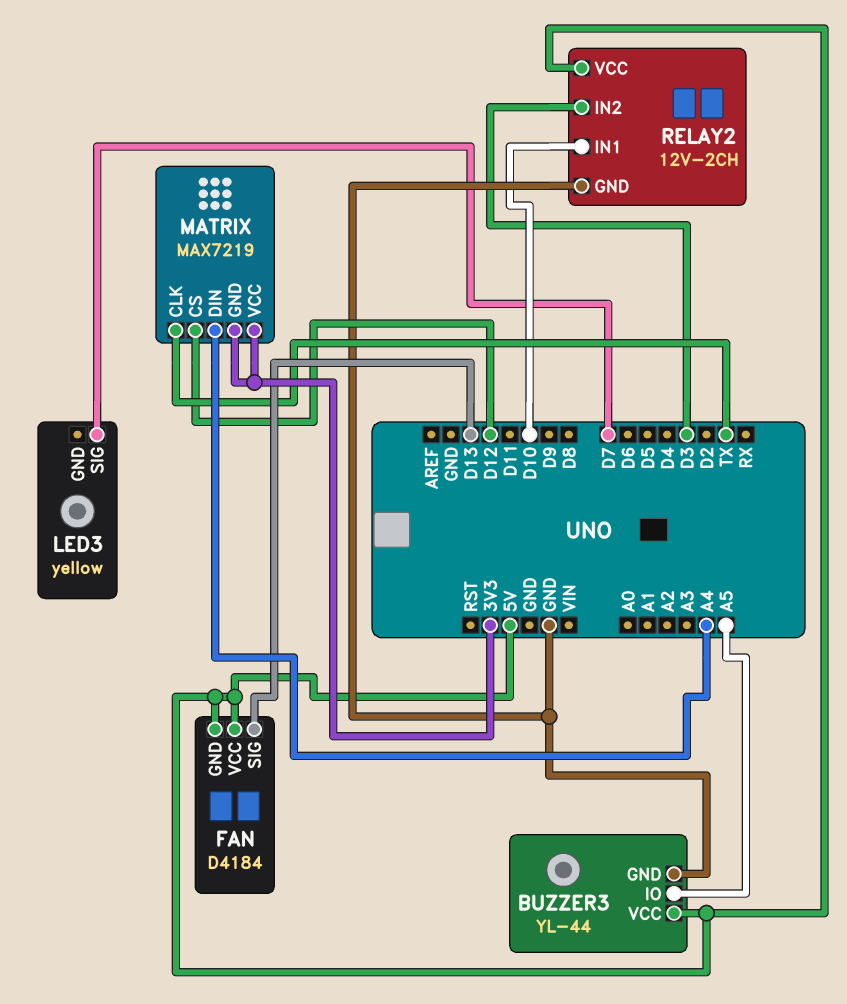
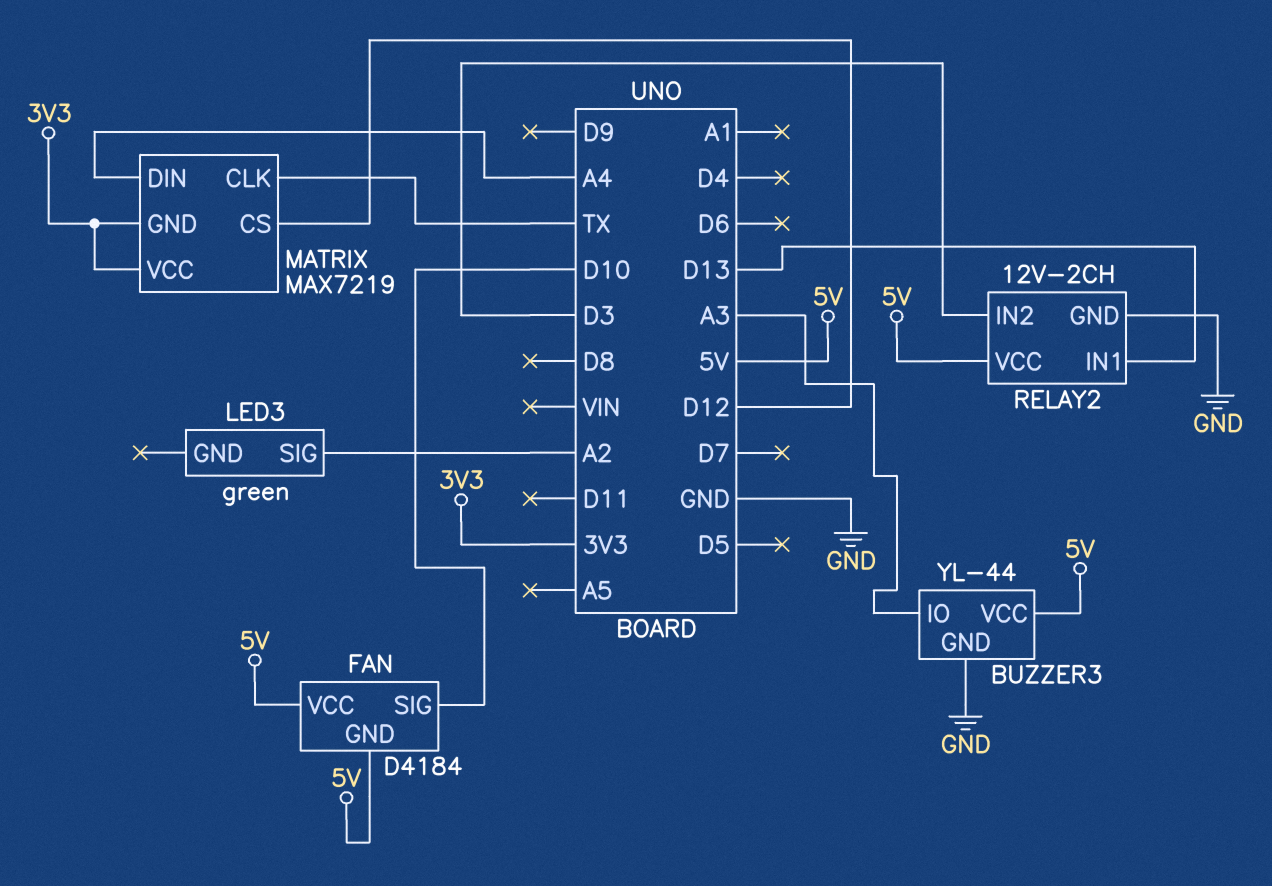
BUZZER3 pin IO: A5 -> A3
FAN pin SIG: D13 -> D10
LED3: yellow -> green
LED3 pin SIG: D7 -> A2
RELAY2 pin IN1: D10 -> D13

